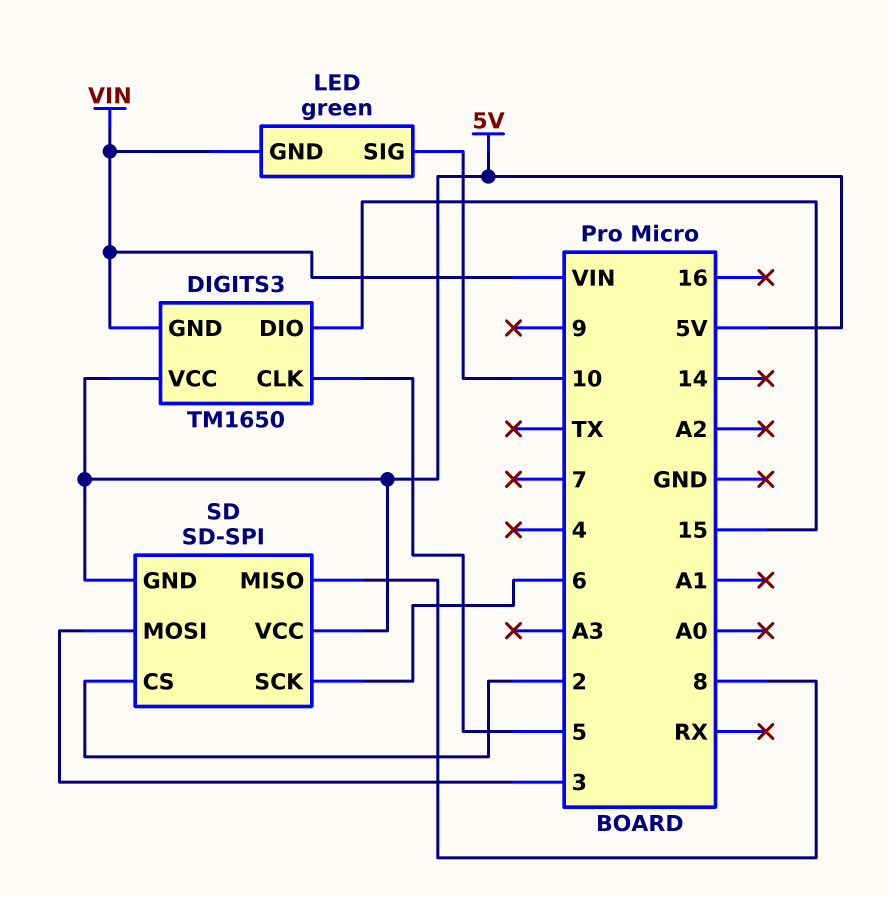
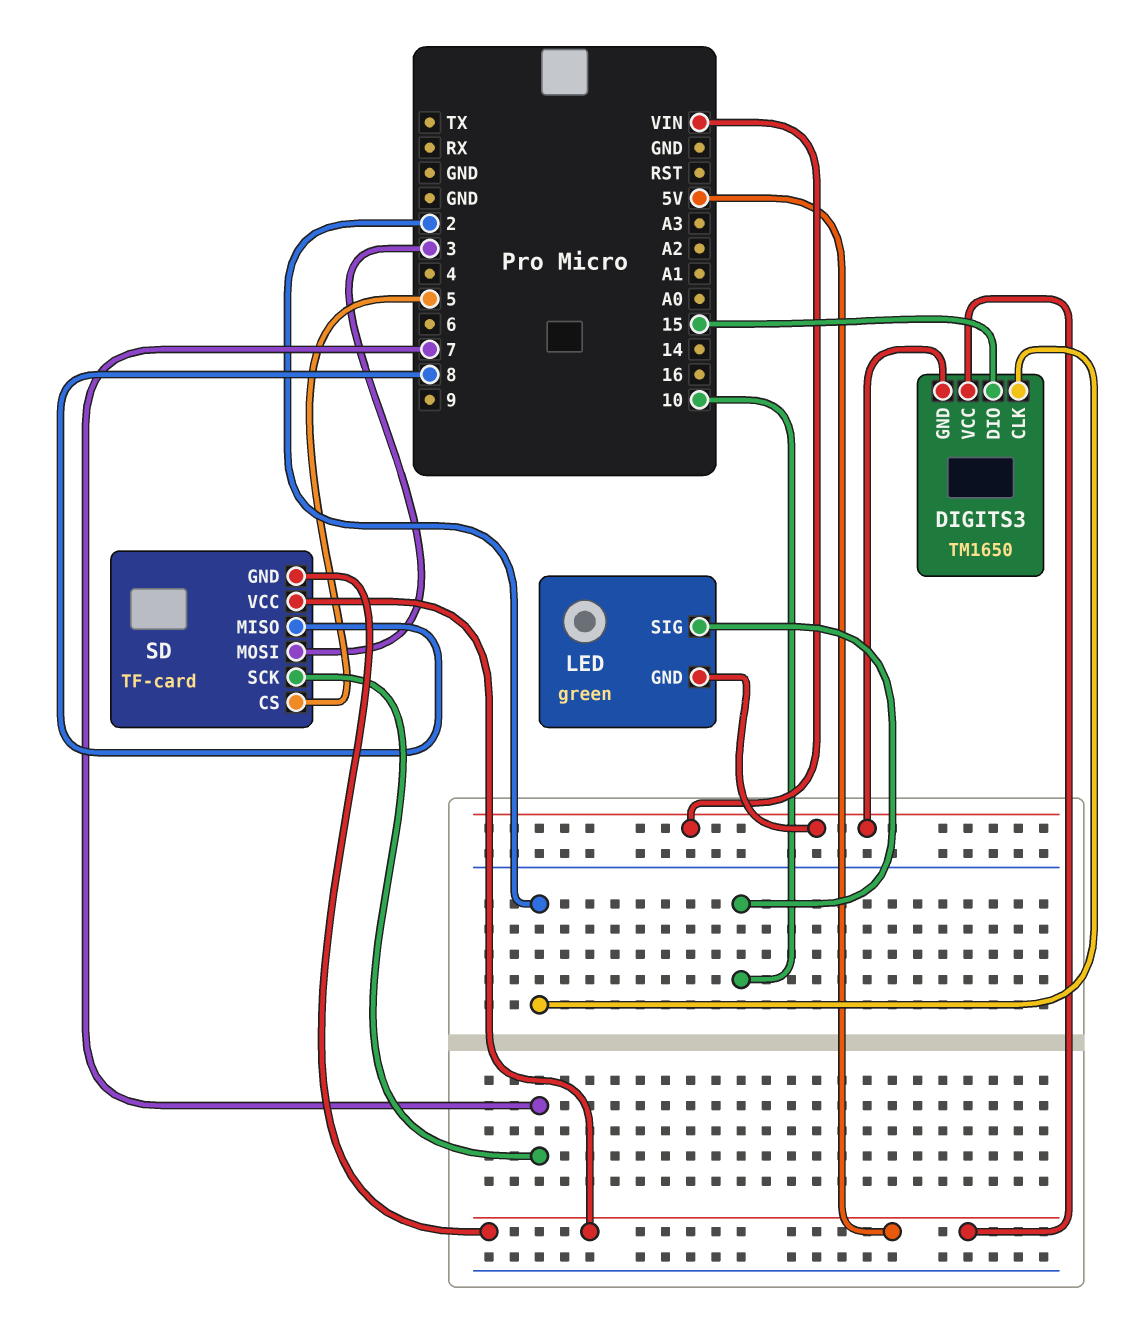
DIGITS3 pin CLK: 5 -> 2
SD: SD-SPI -> TF-card
SD pin CS: 2 -> 5
SD pin SCK: 6 -> 7

